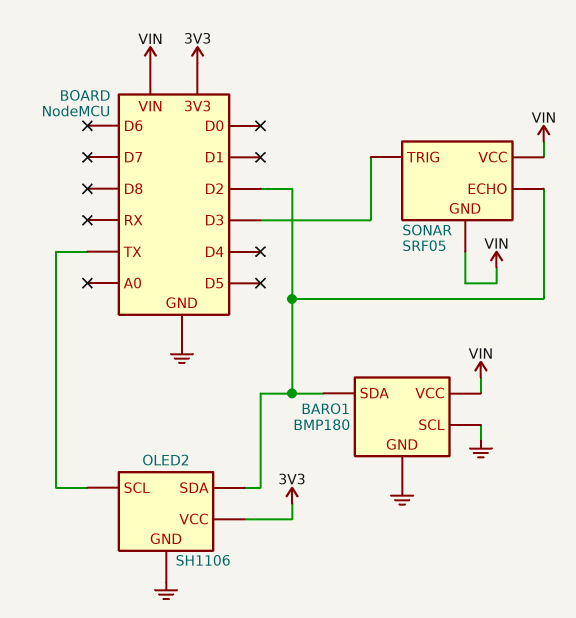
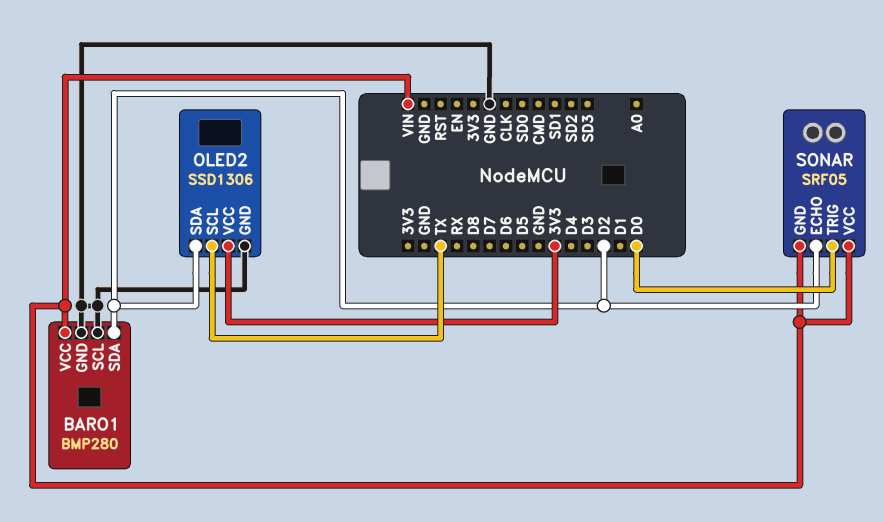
BARO1: BMP180 -> BMP280
OLED2: SH1106 -> SSD1306
SONAR pin TRIG: D3 -> D0

